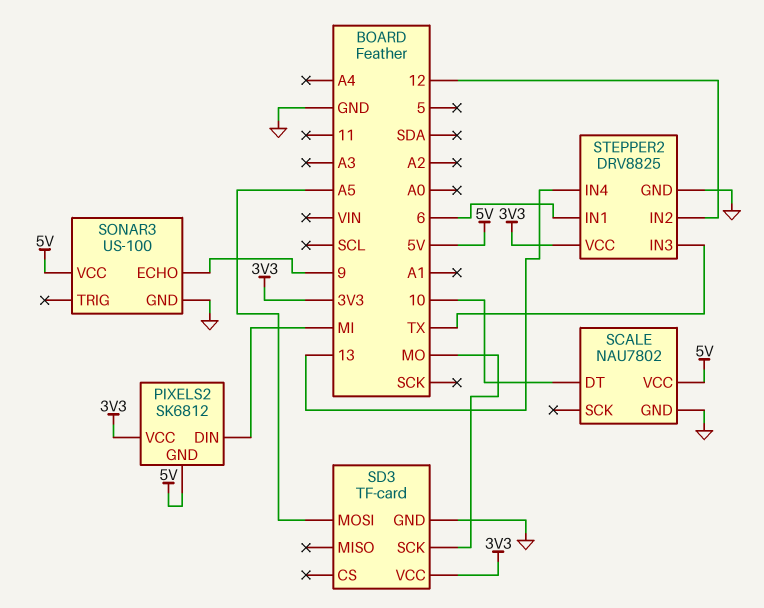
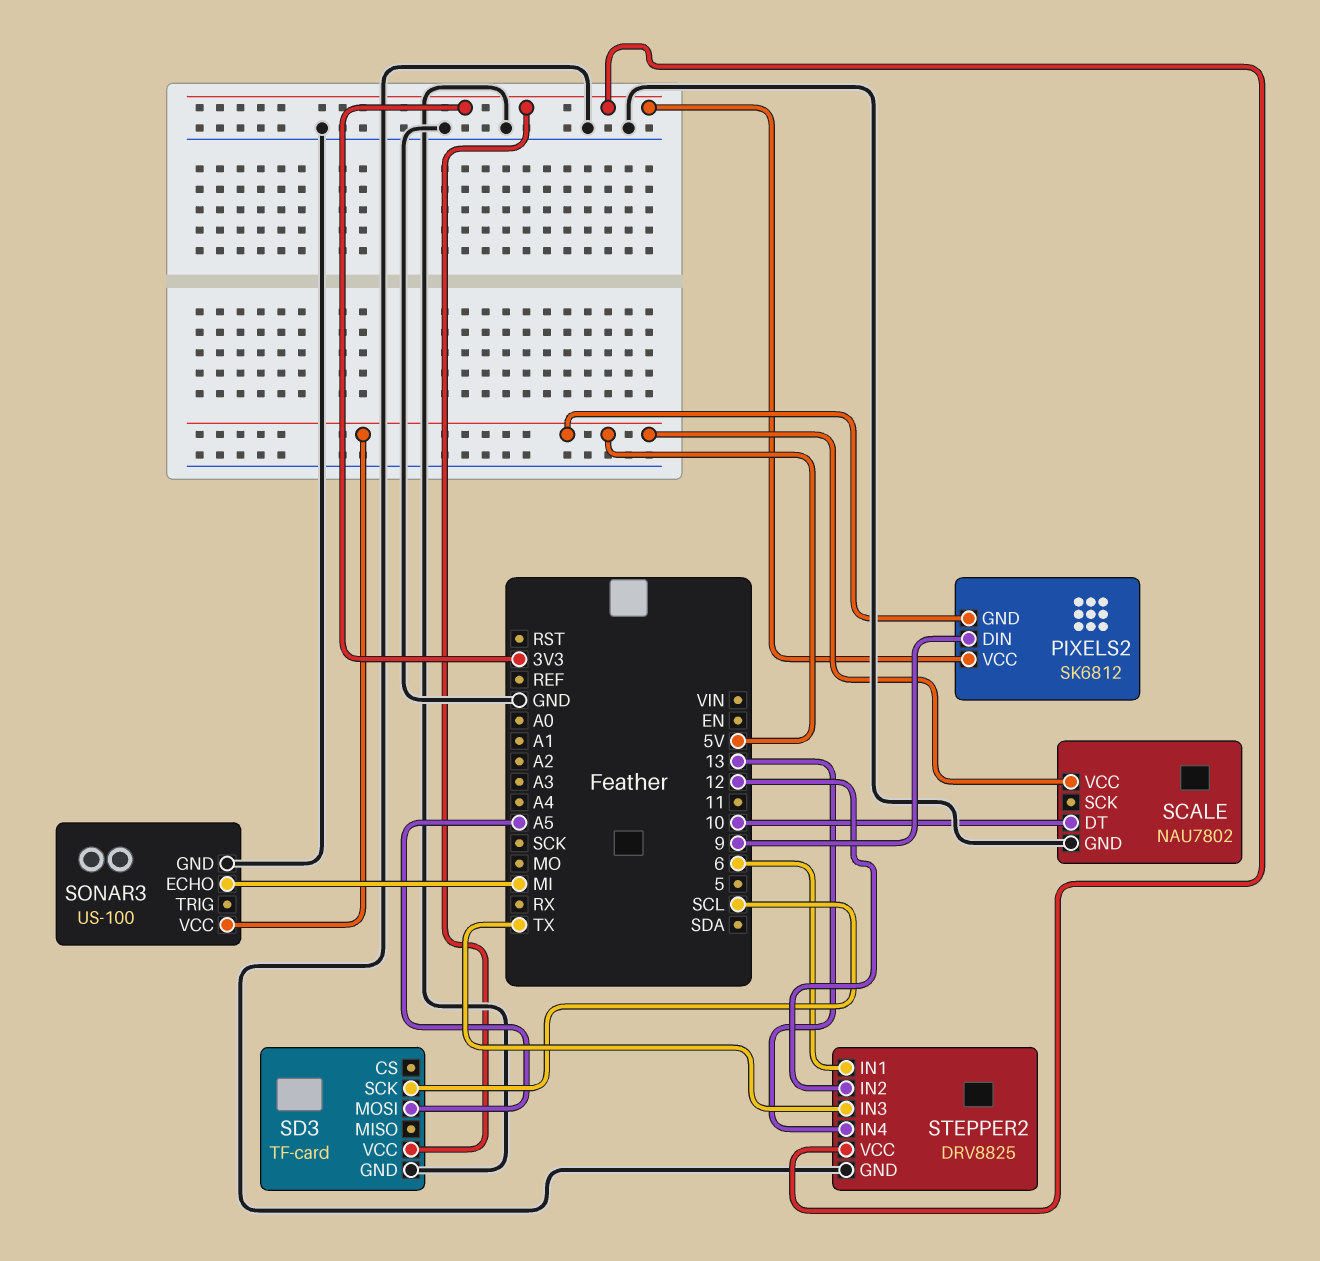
PIXELS2 pin DIN: MI -> 9
SD3 pin SCK: MO -> SCL
SONAR3 pin ECHO: 9 -> MI

